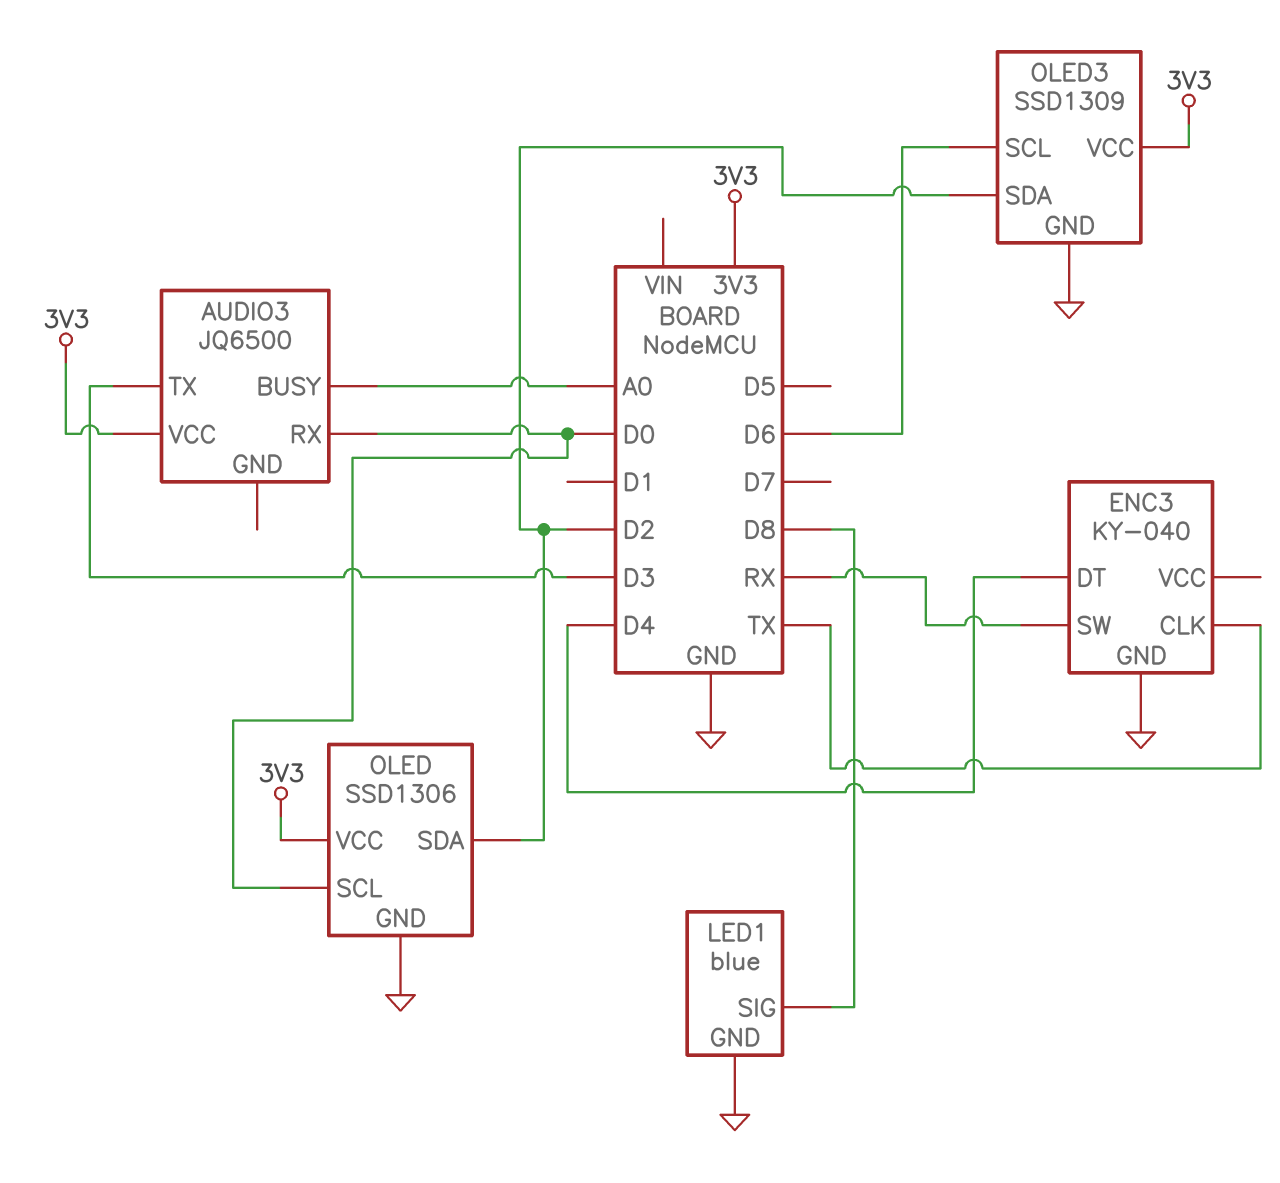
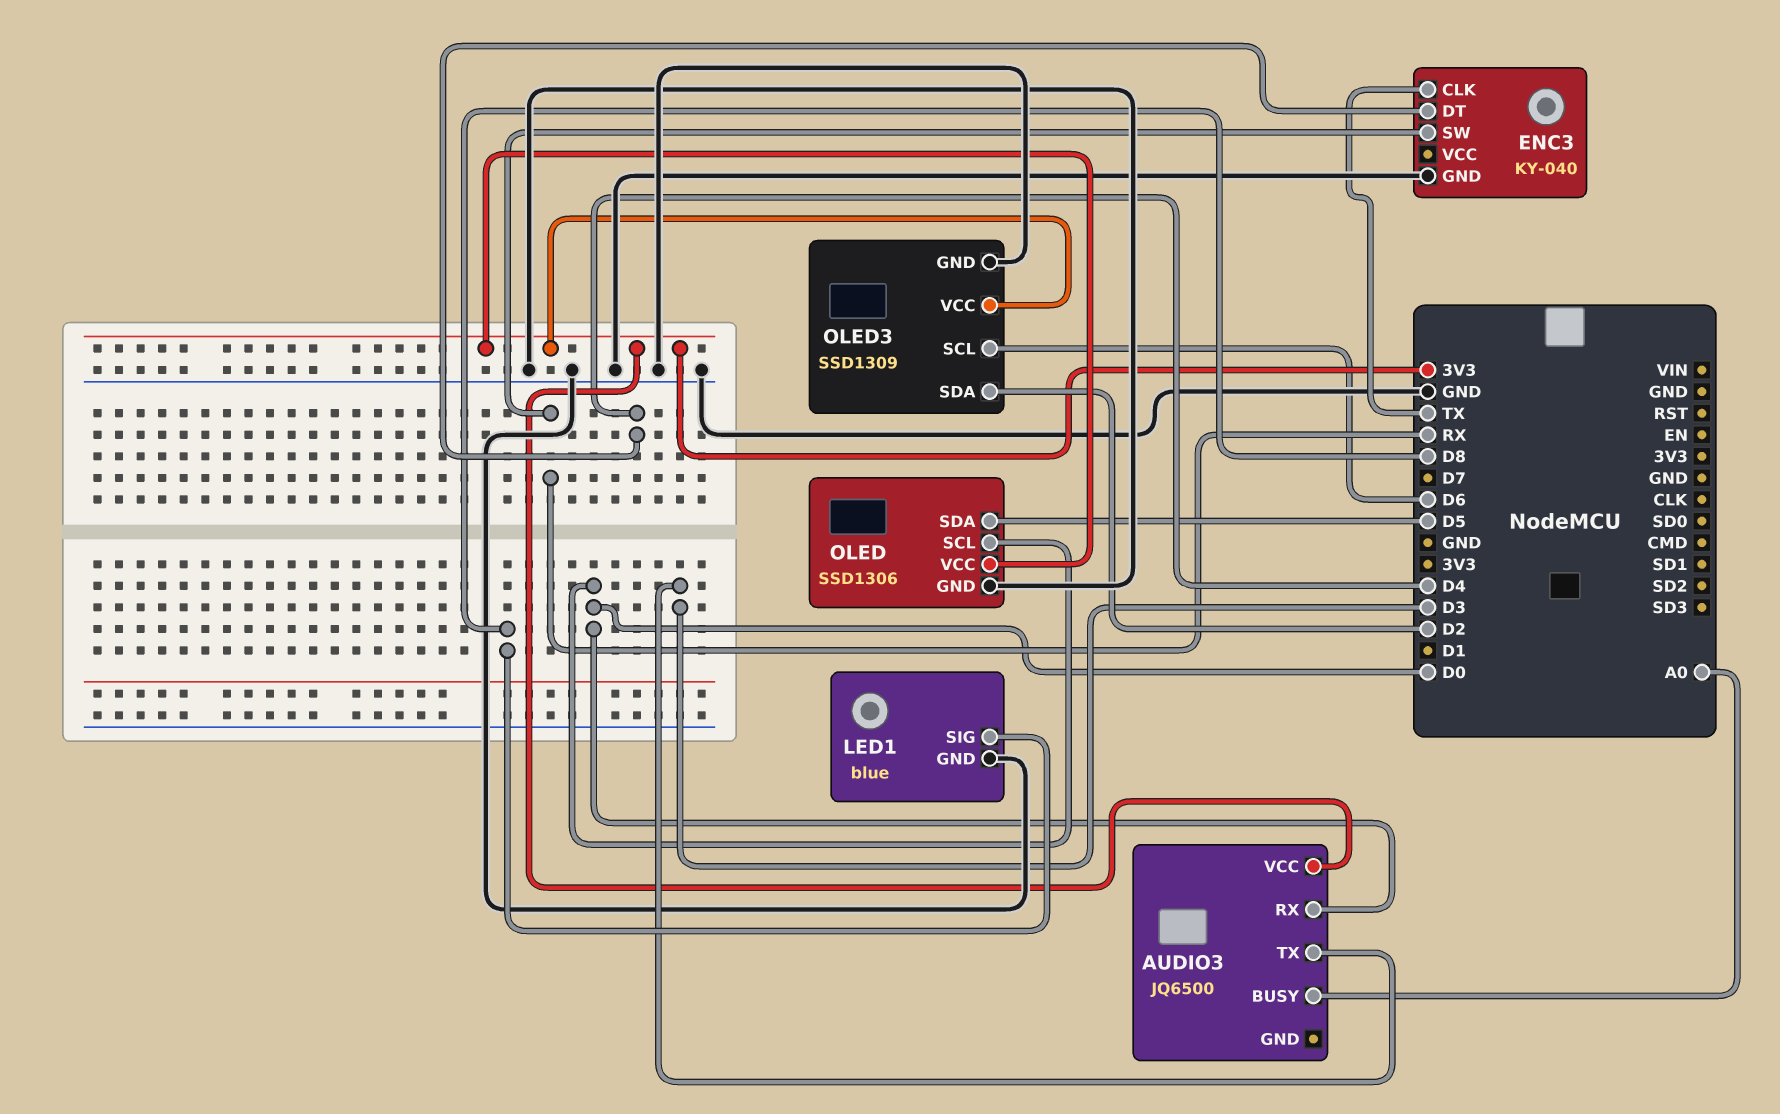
OLED pin SDA: D2 -> D5

